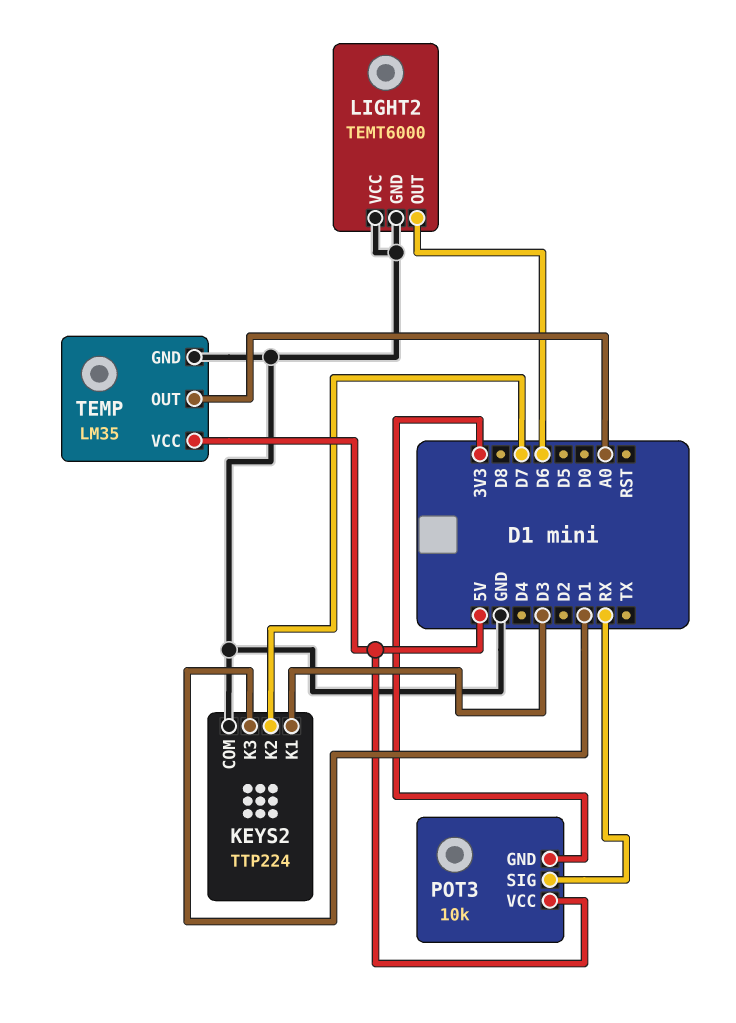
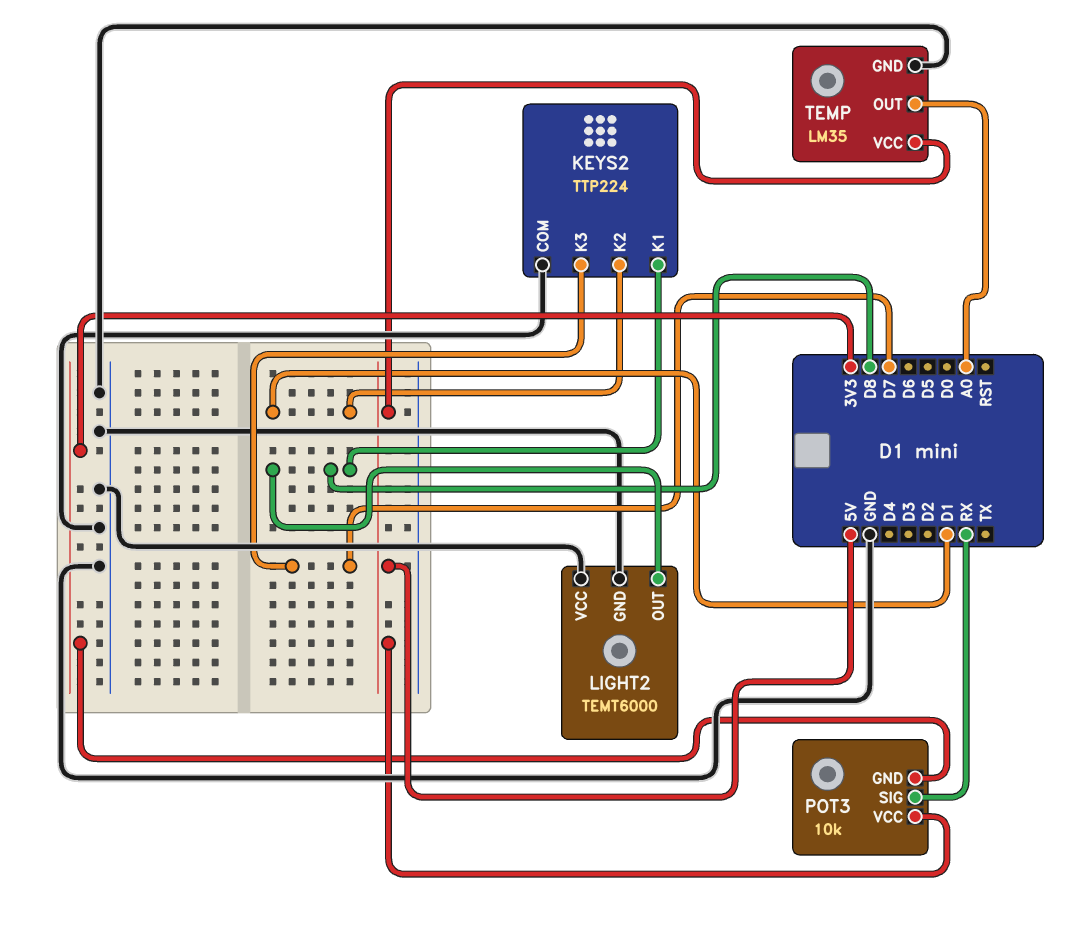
KEYS2 pin K1: D3 -> D8
KEYS2 pin K2: D7 -> D1
KEYS2 pin K3: D1 -> D7
LIGHT2 pin OUT: D6 -> D8

